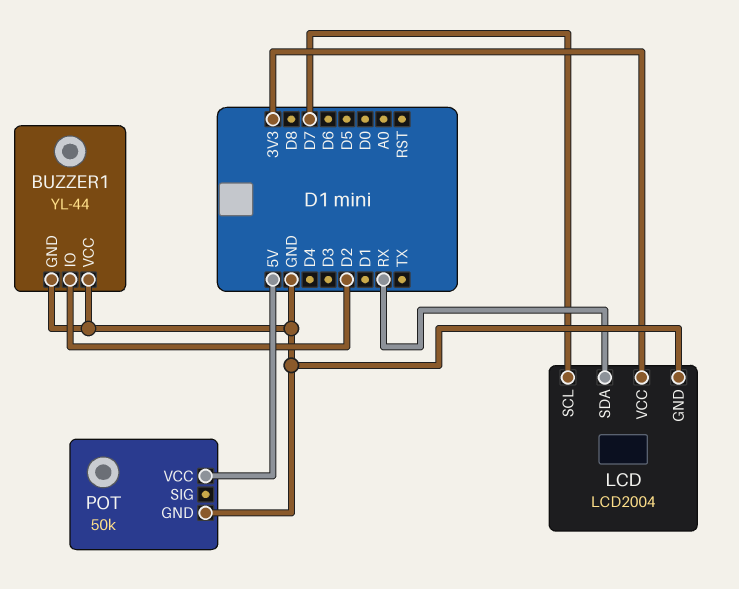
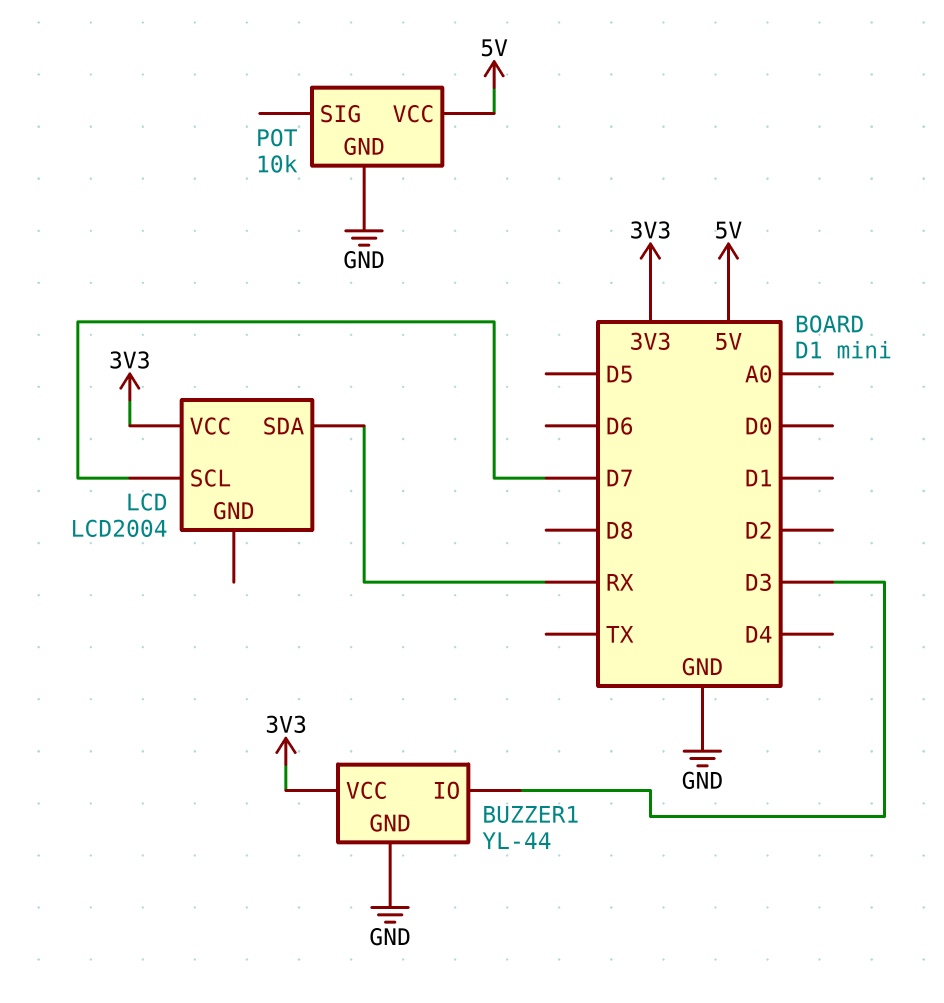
BUZZER1 pin IO: D2 -> D3
BUZZER1 pin VCC: GND -> 3V3
LCD pin GND: GND -> none
POT: 50k -> 10k

